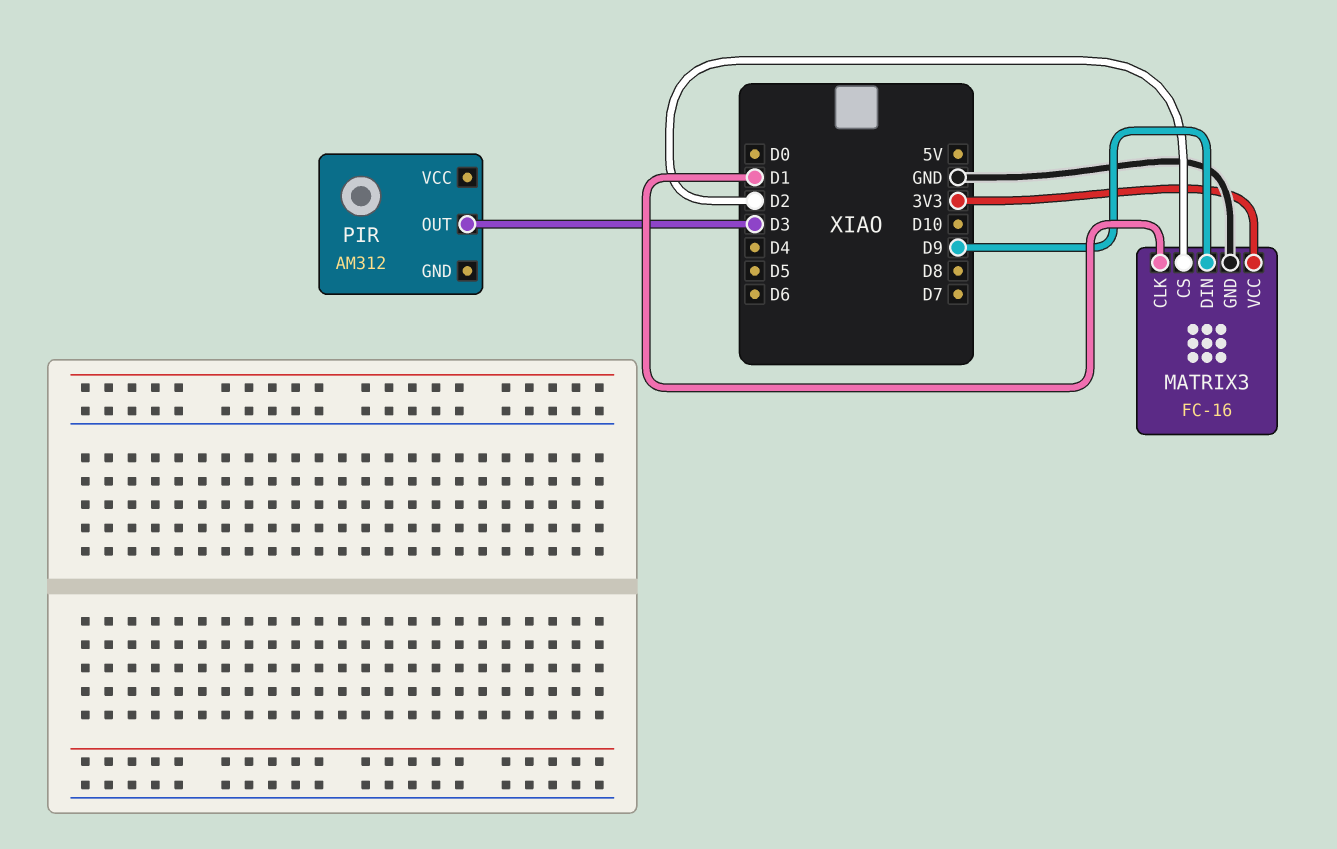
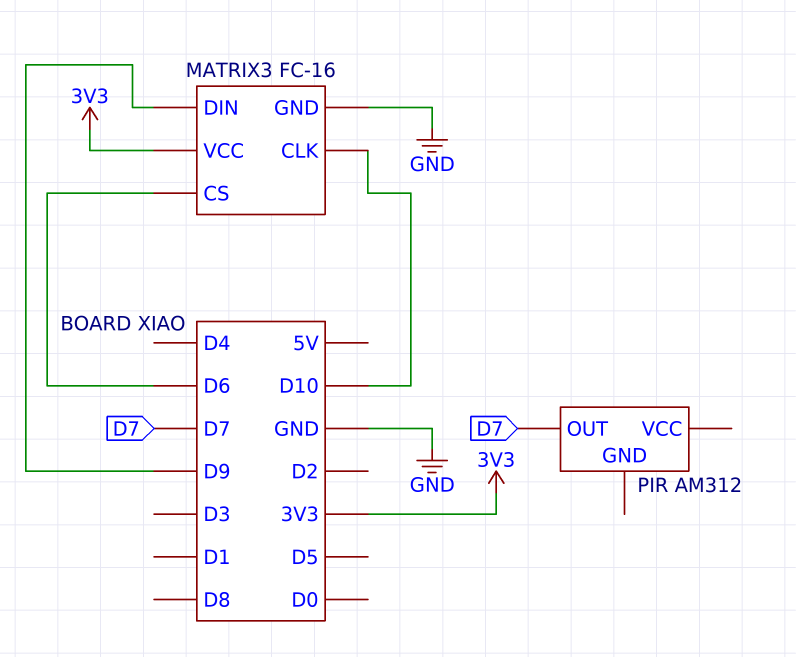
MATRIX3 pin CLK: D1 -> D10
MATRIX3 pin CS: D2 -> D6
PIR pin OUT: D3 -> D7

